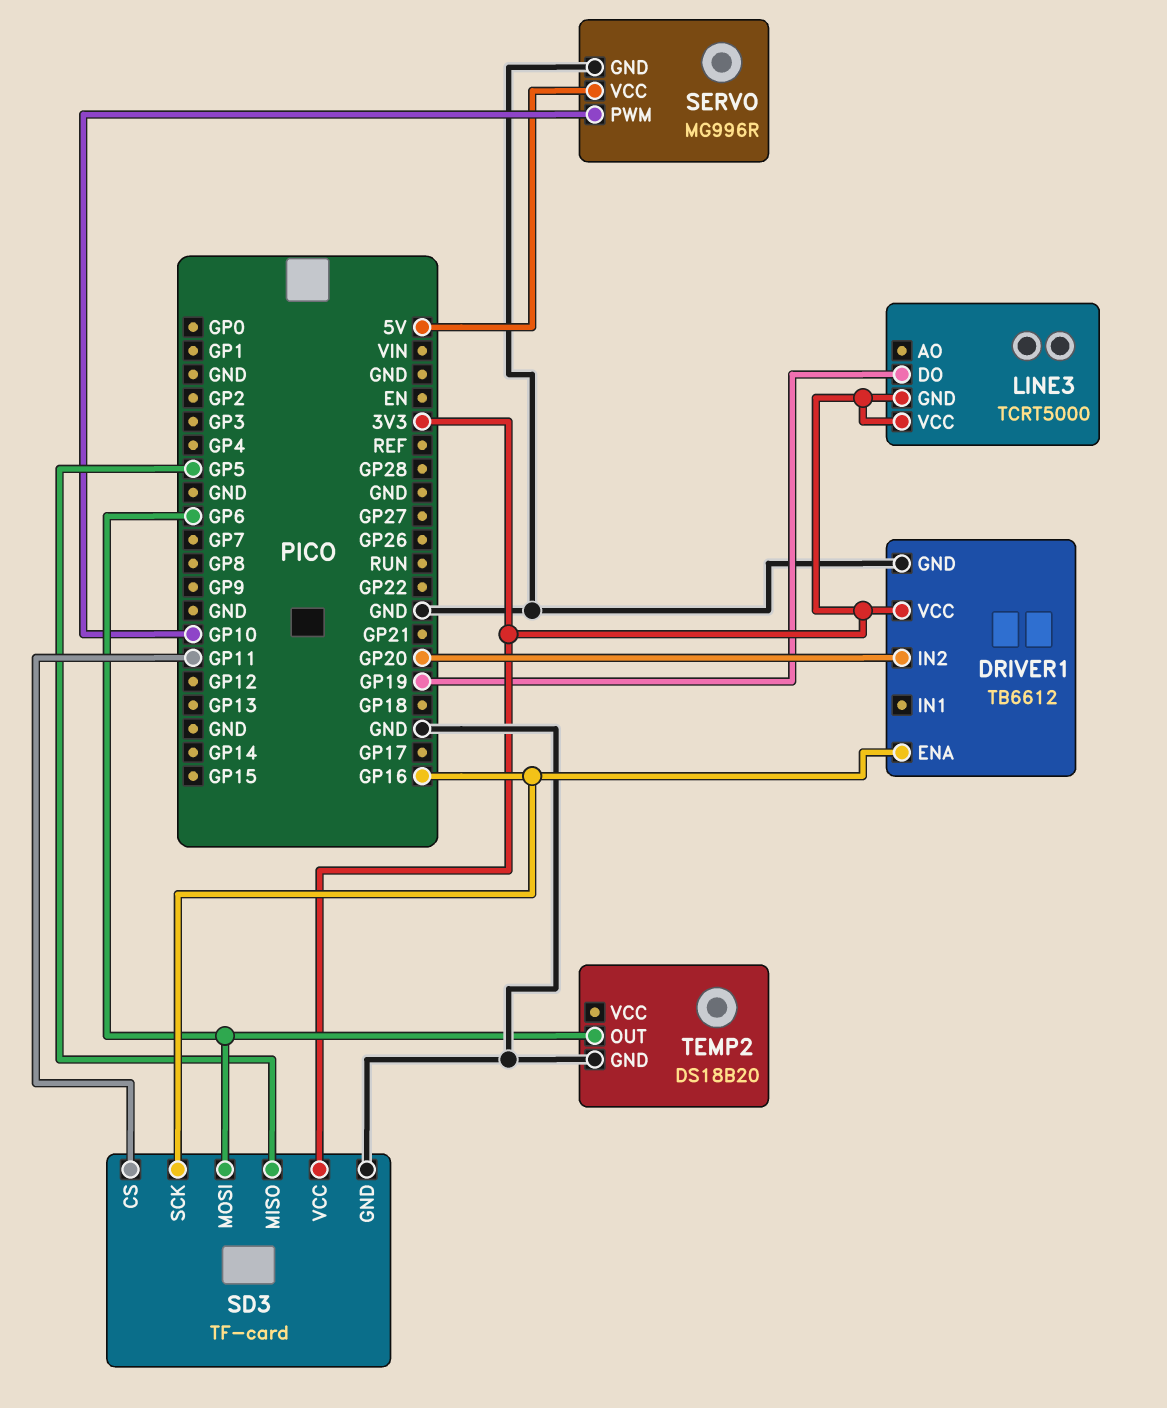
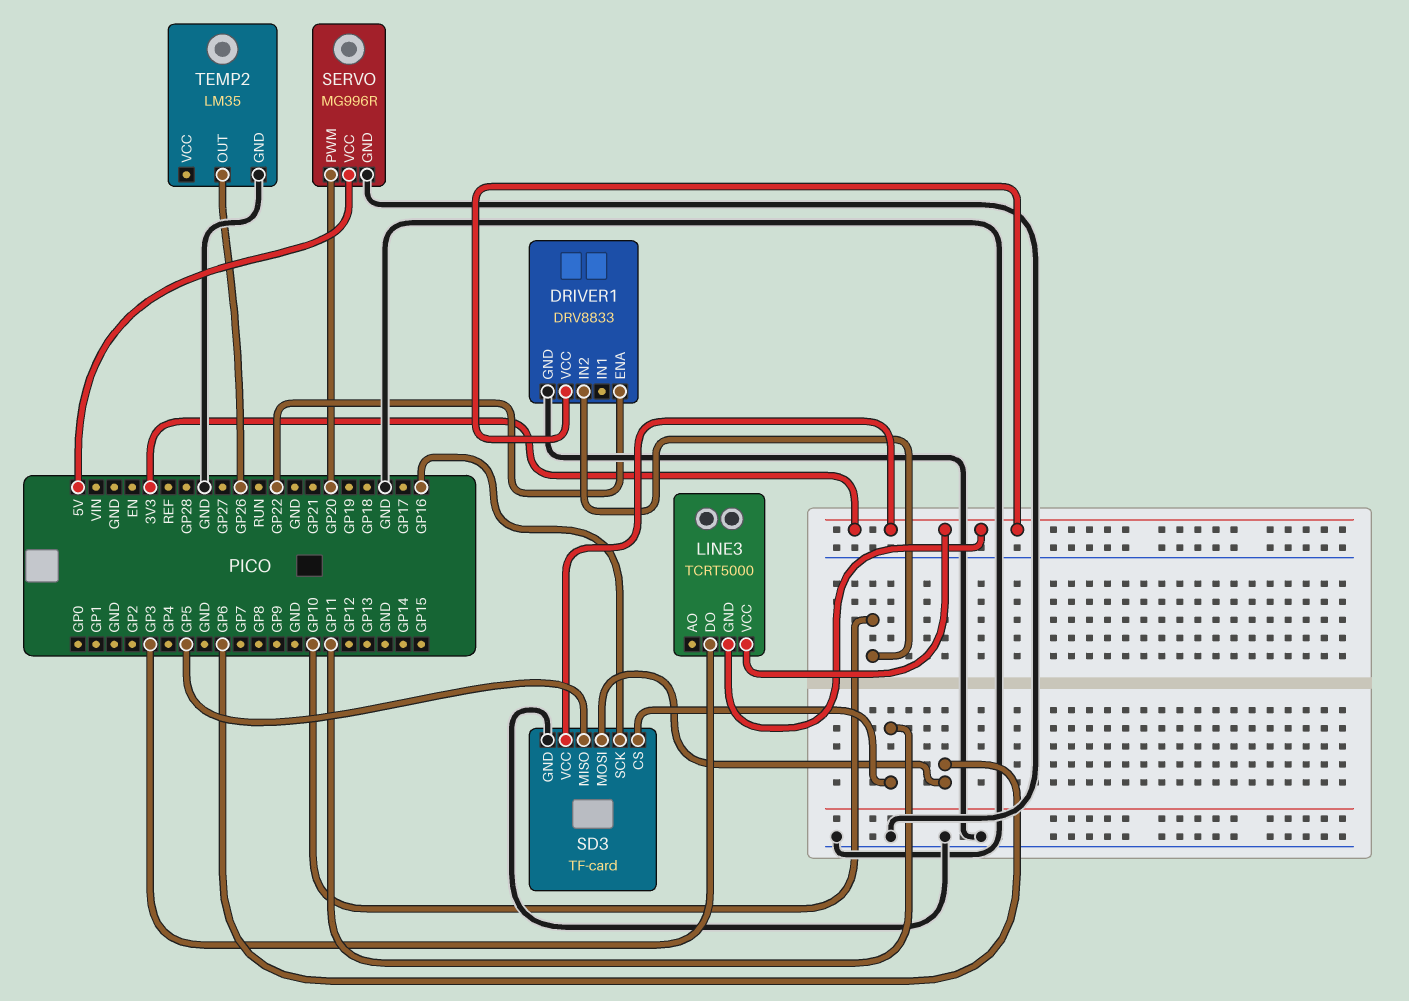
DRIVER1: TB6612 -> DRV8833
DRIVER1 pin ENA: GP16 -> GP22
DRIVER1 pin IN2: GP20 -> GP10
LINE3 pin DO: GP19 -> GP3
SERVO pin PWM: GP10 -> GP20
TEMP2: DS18B20 -> LM35
TEMP2 pin OUT: GP6 -> GP26

